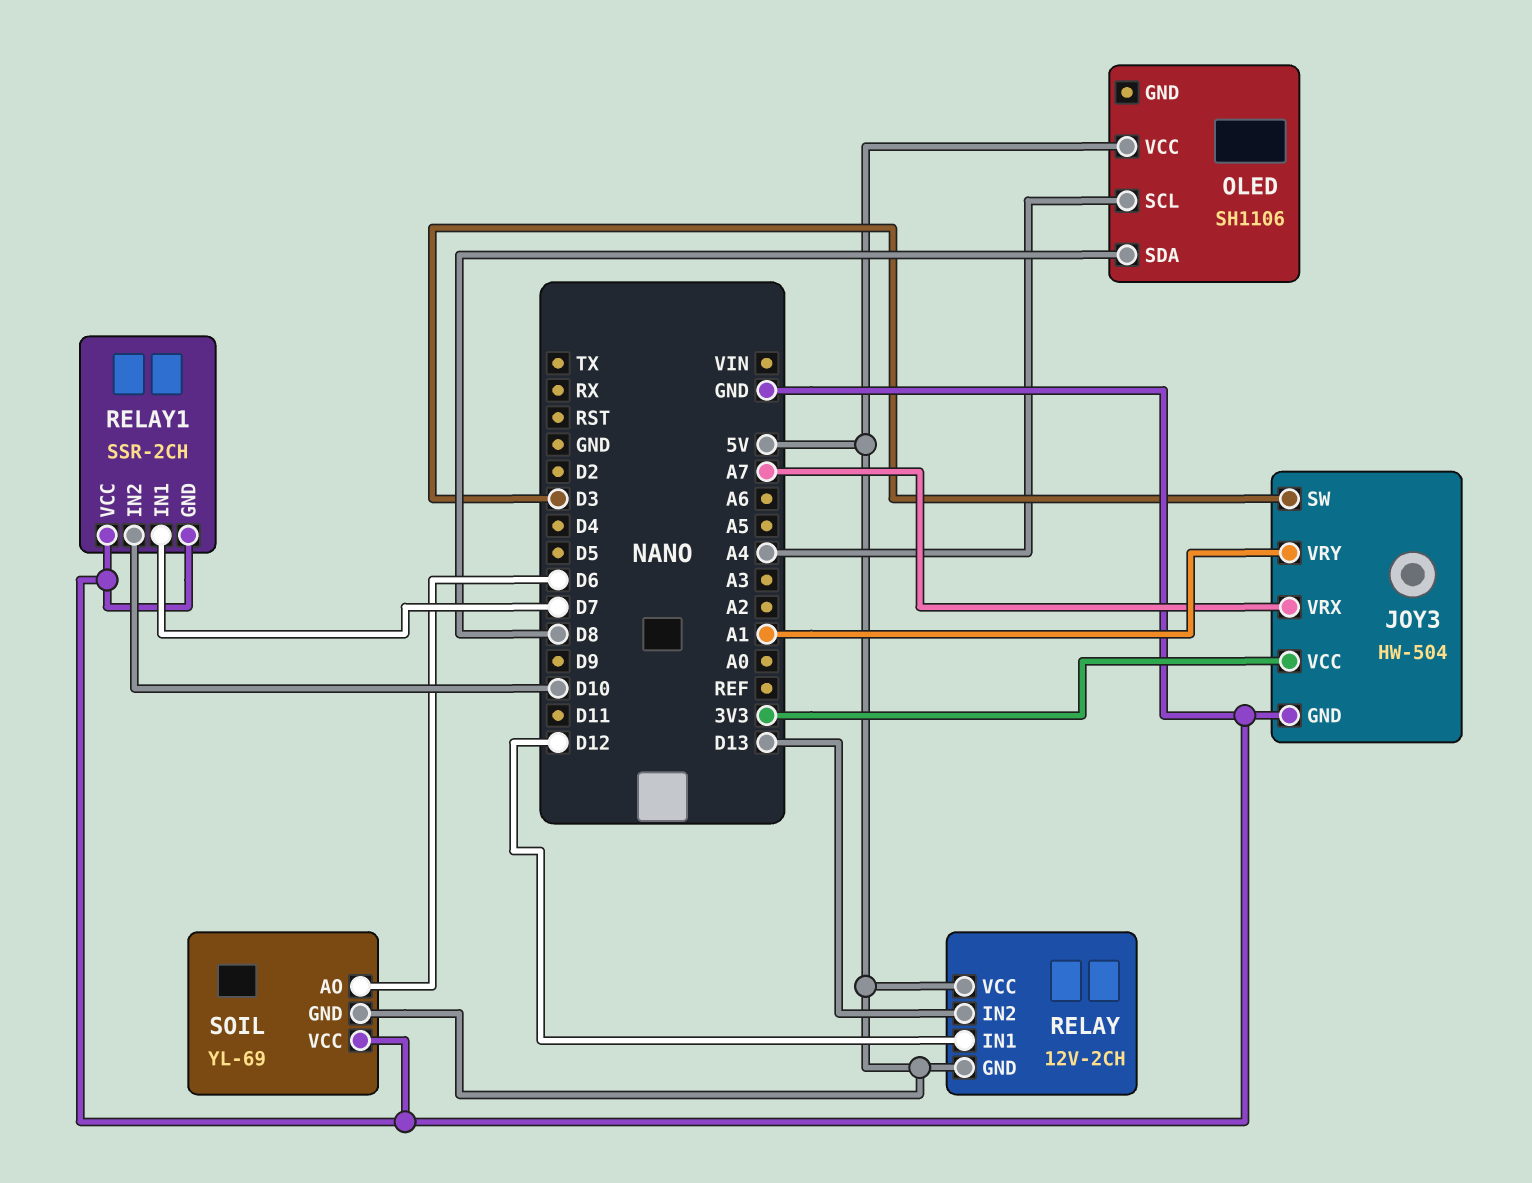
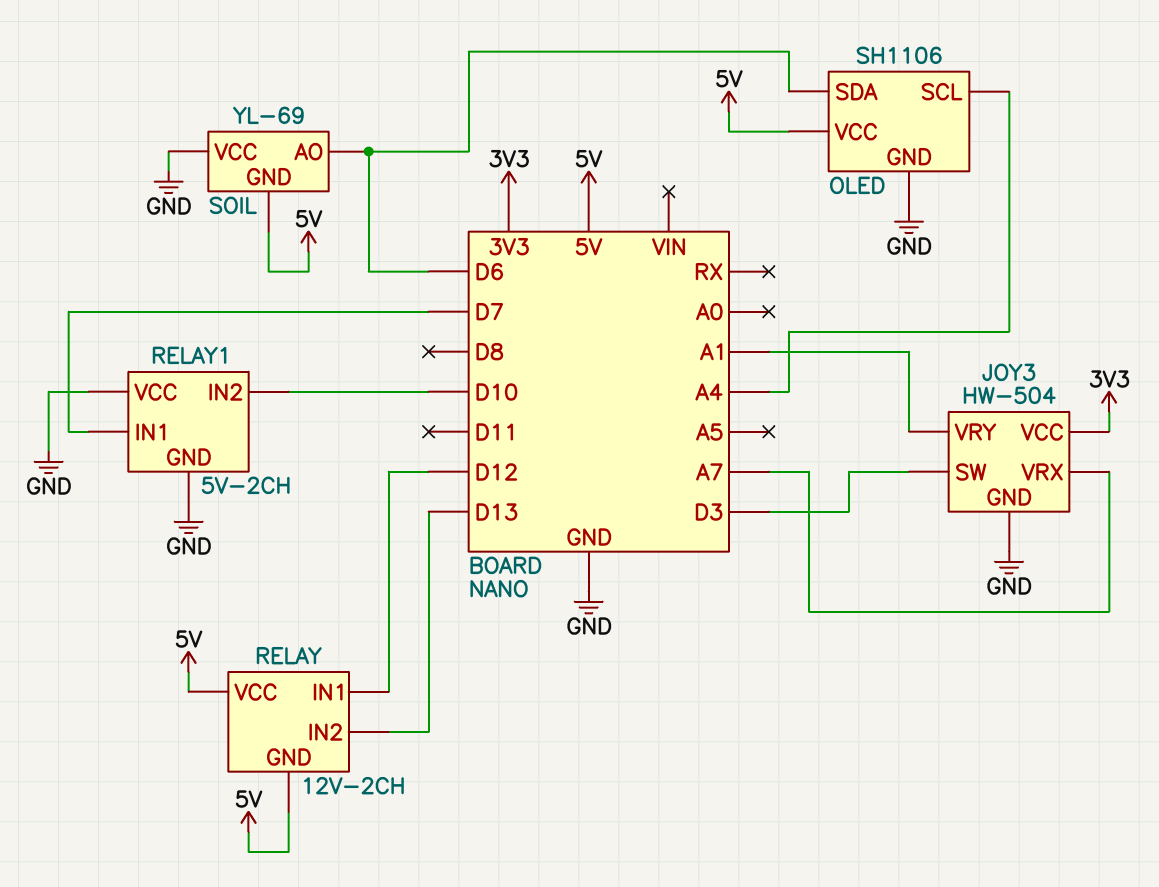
OLED pin GND: none -> GND
OLED pin SDA: D8 -> D6
RELAY1: SSR-2CH -> 5V-2CH

